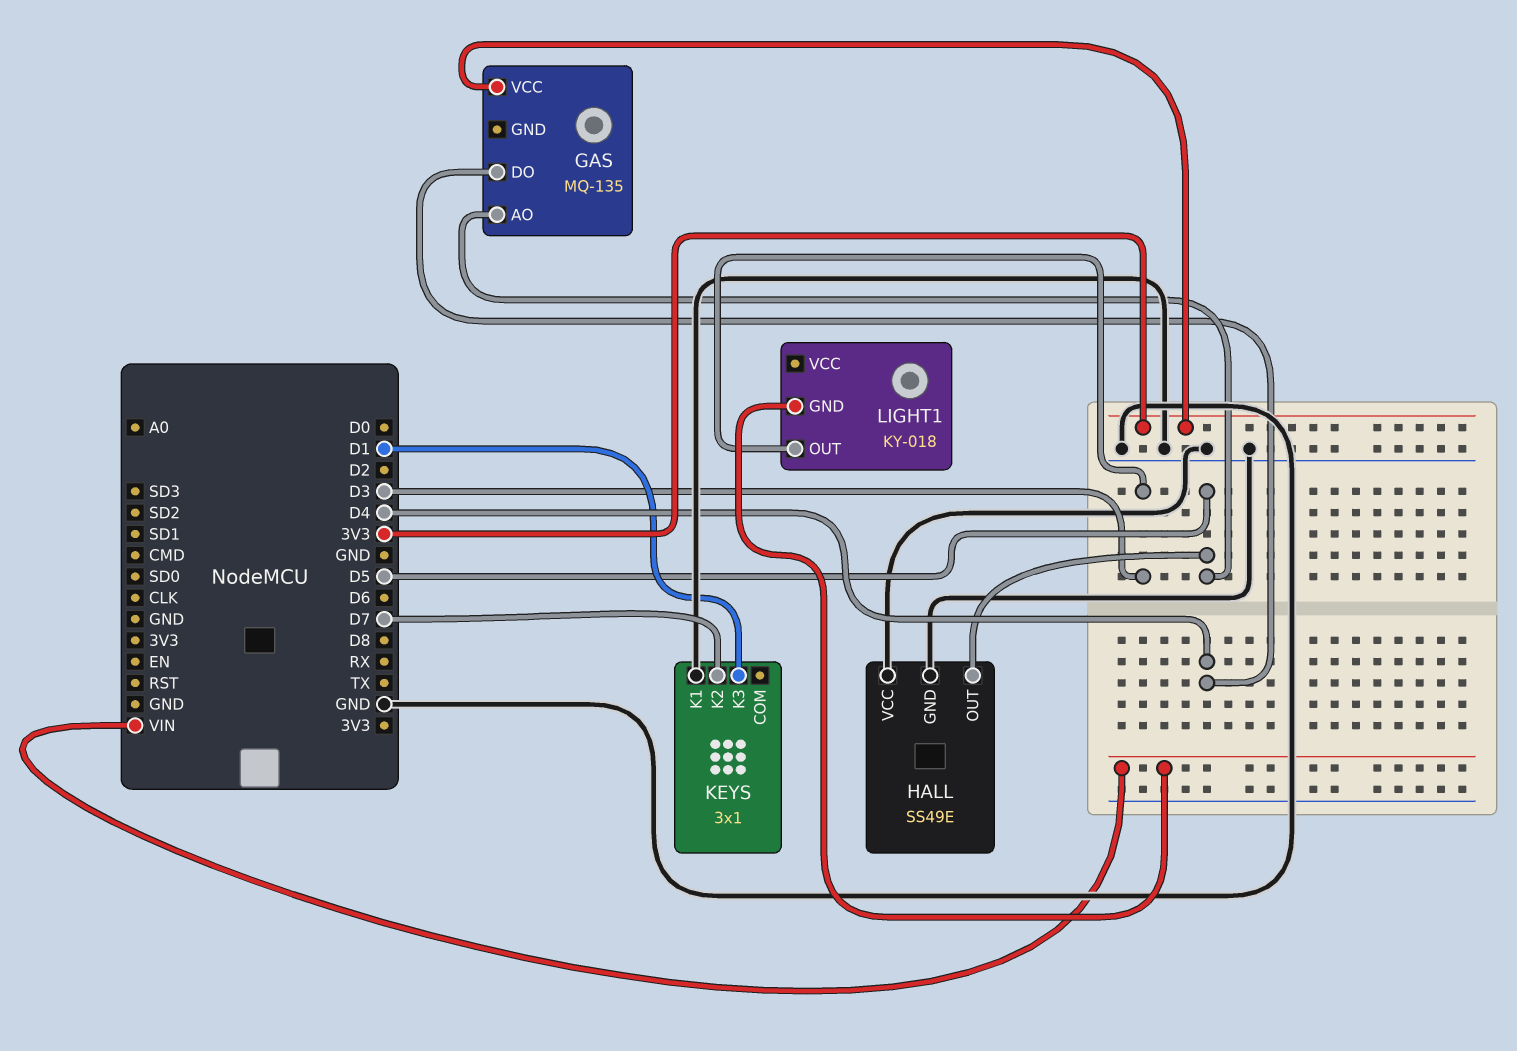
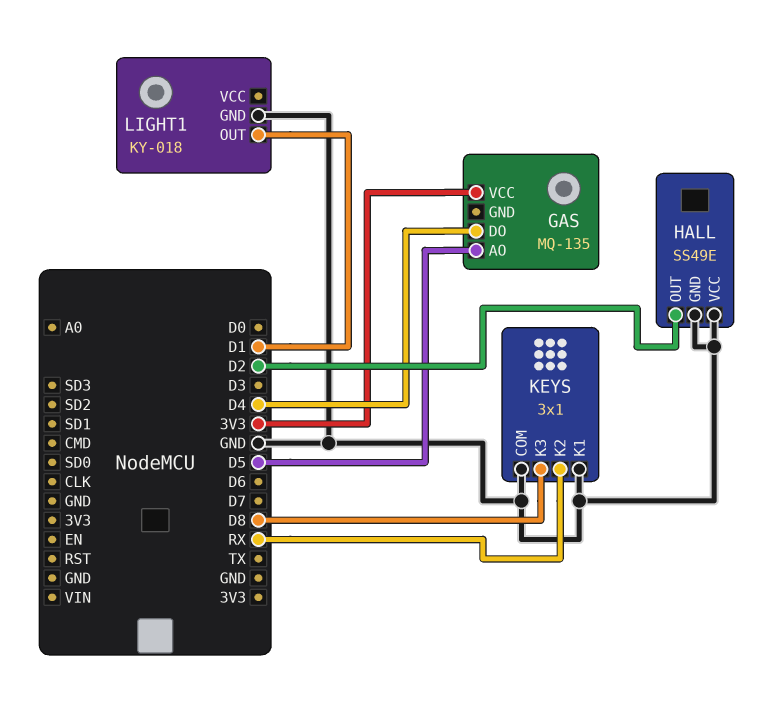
HALL pin OUT: D5 -> D2
KEYS pin COM: none -> GND
KEYS pin K2: D7 -> RX
KEYS pin K3: D1 -> D8
LIGHT1 pin GND: VIN -> GND
LIGHT1 pin OUT: D3 -> D1

